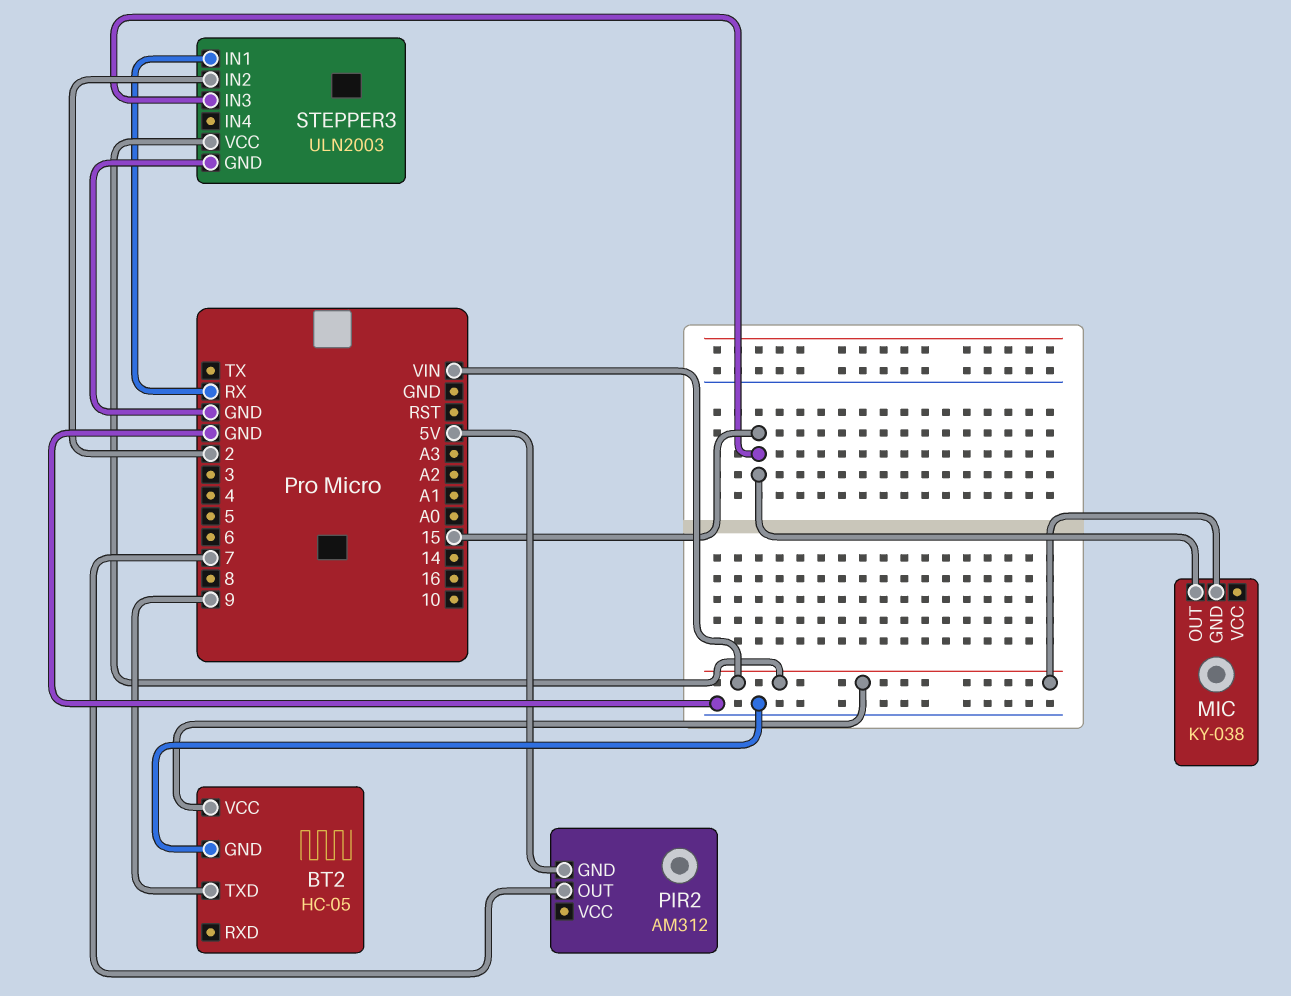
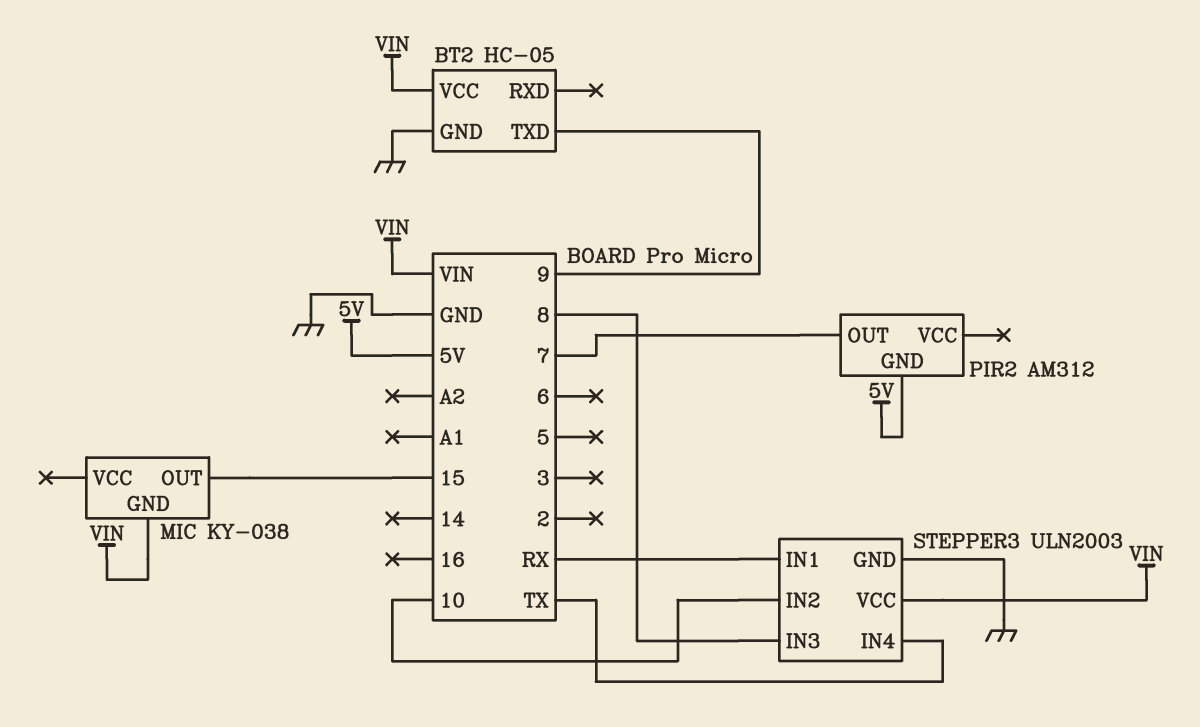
STEPPER3 pin IN2: 2 -> 10
STEPPER3 pin IN3: 15 -> 8
STEPPER3 pin IN4: none -> TX

